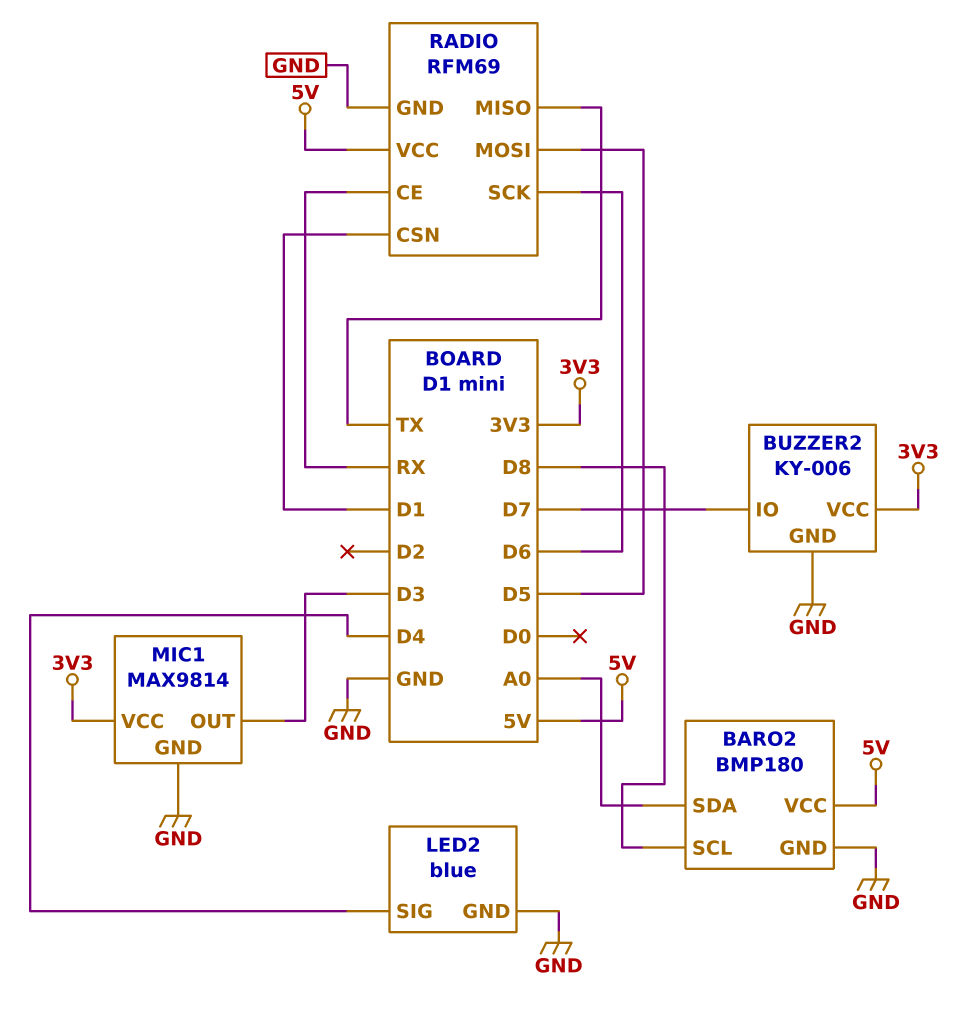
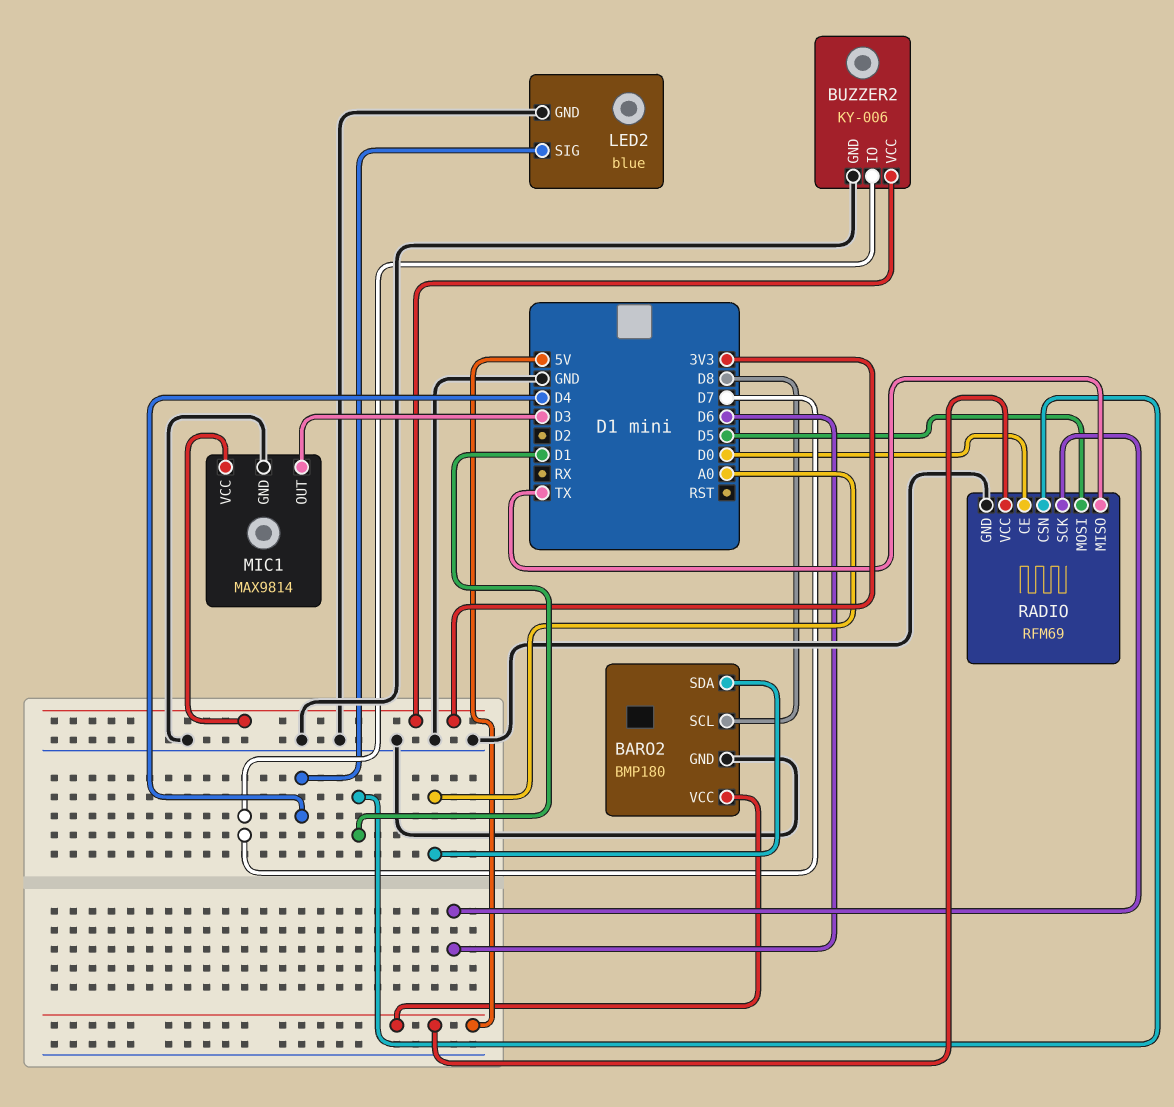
RADIO pin CE: RX -> D0

